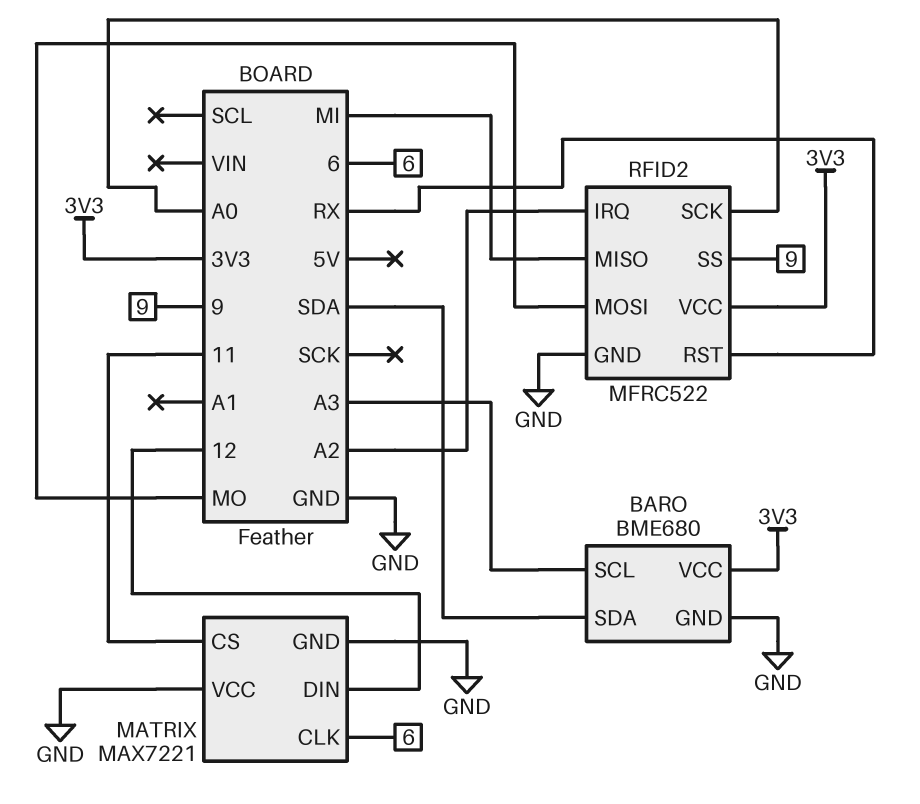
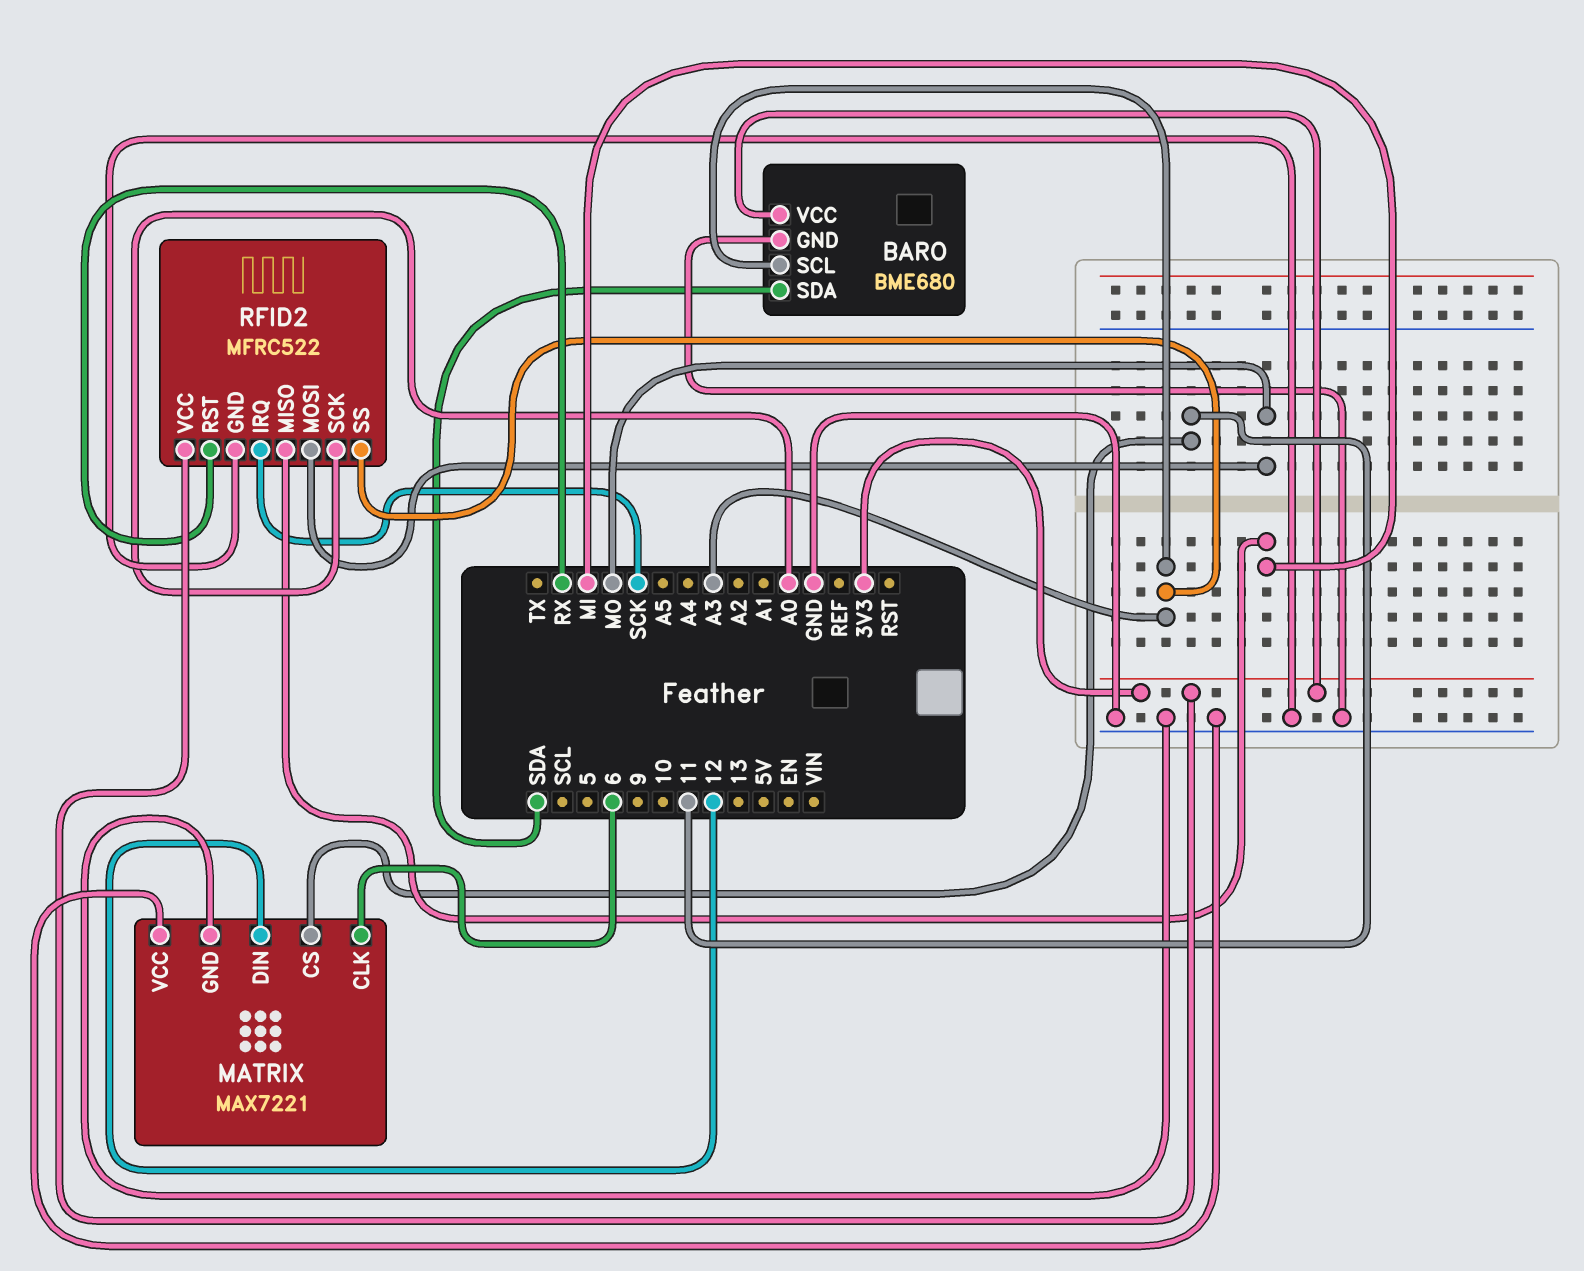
RFID2 pin IRQ: A2 -> SCK
RFID2 pin SS: 9 -> A3

